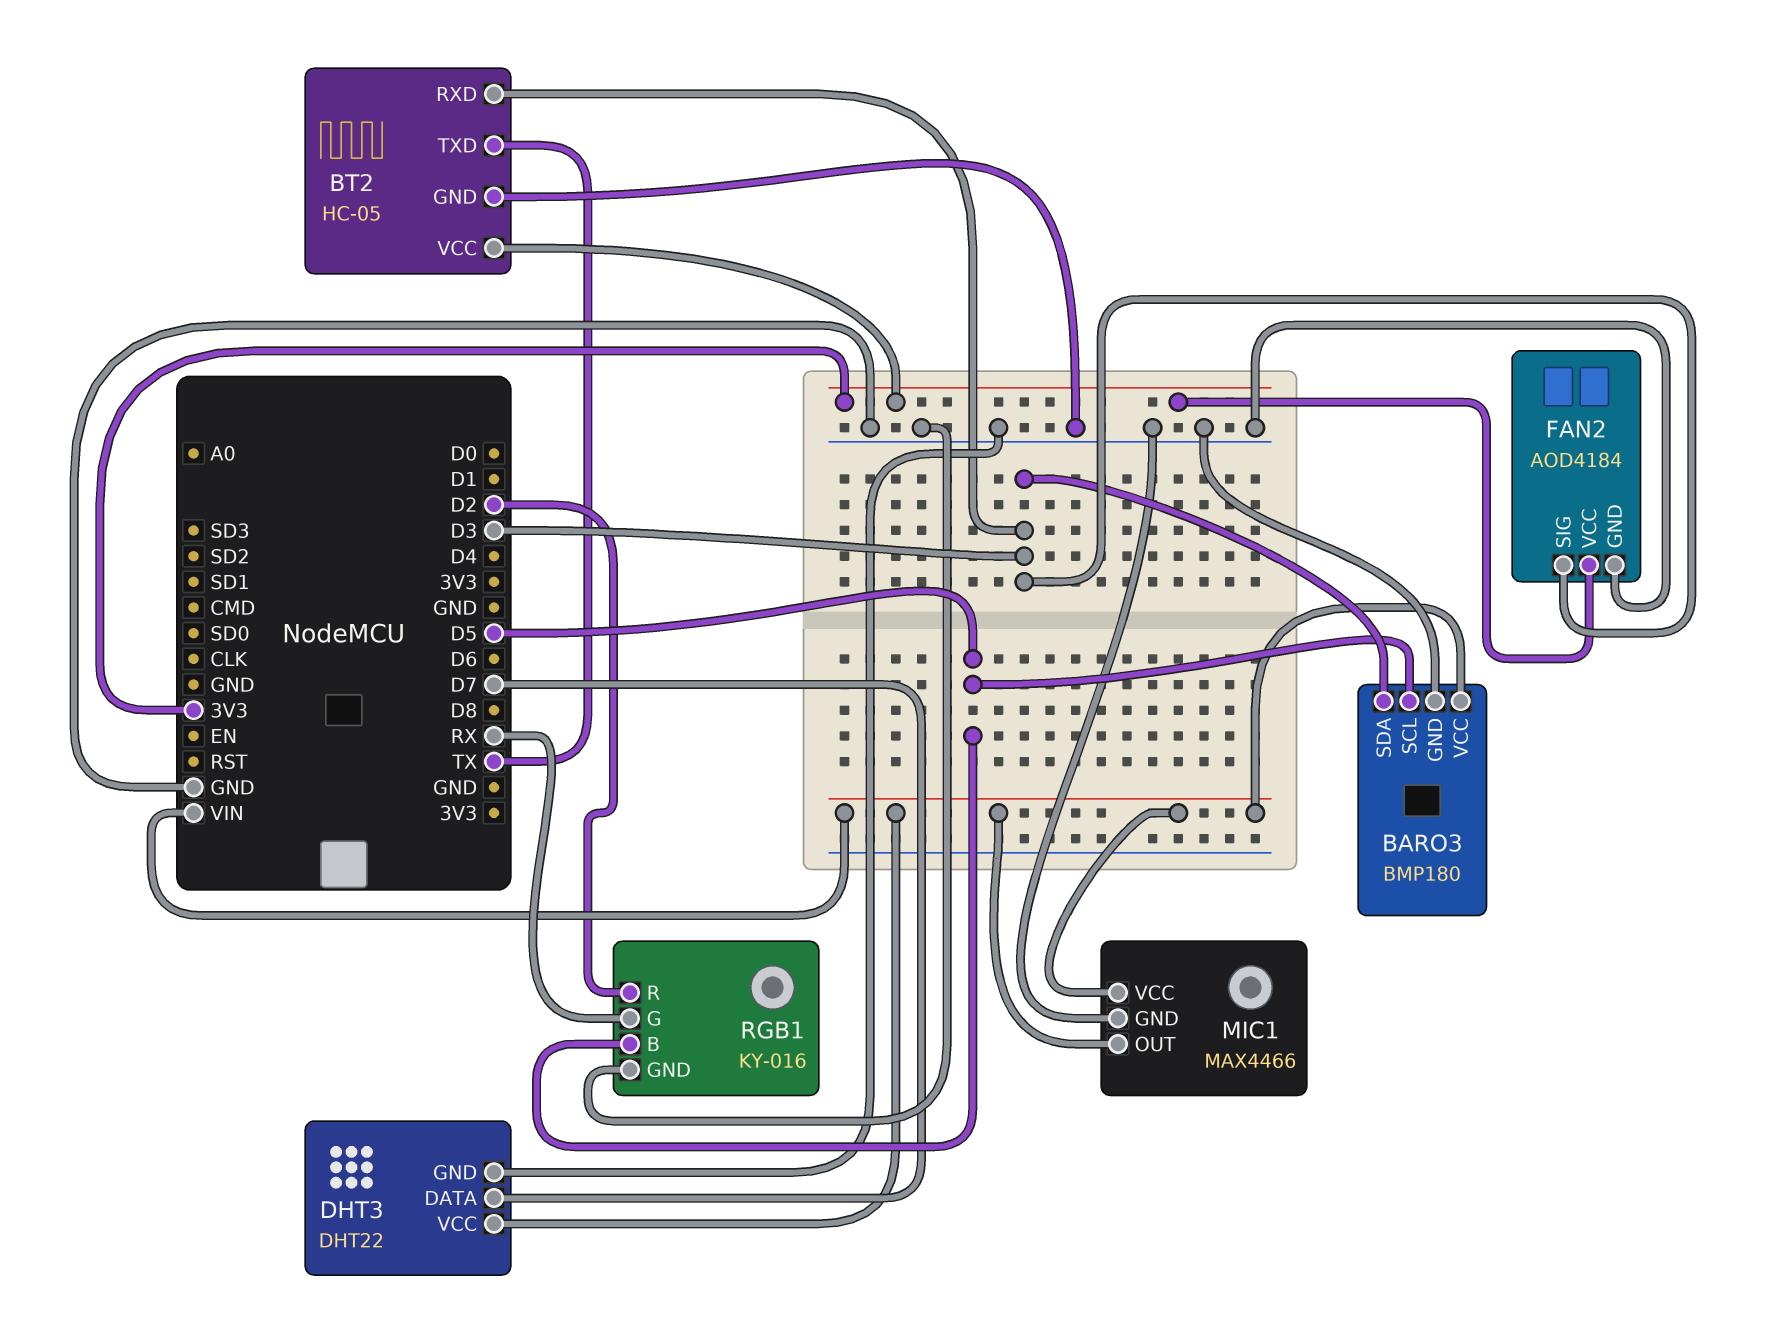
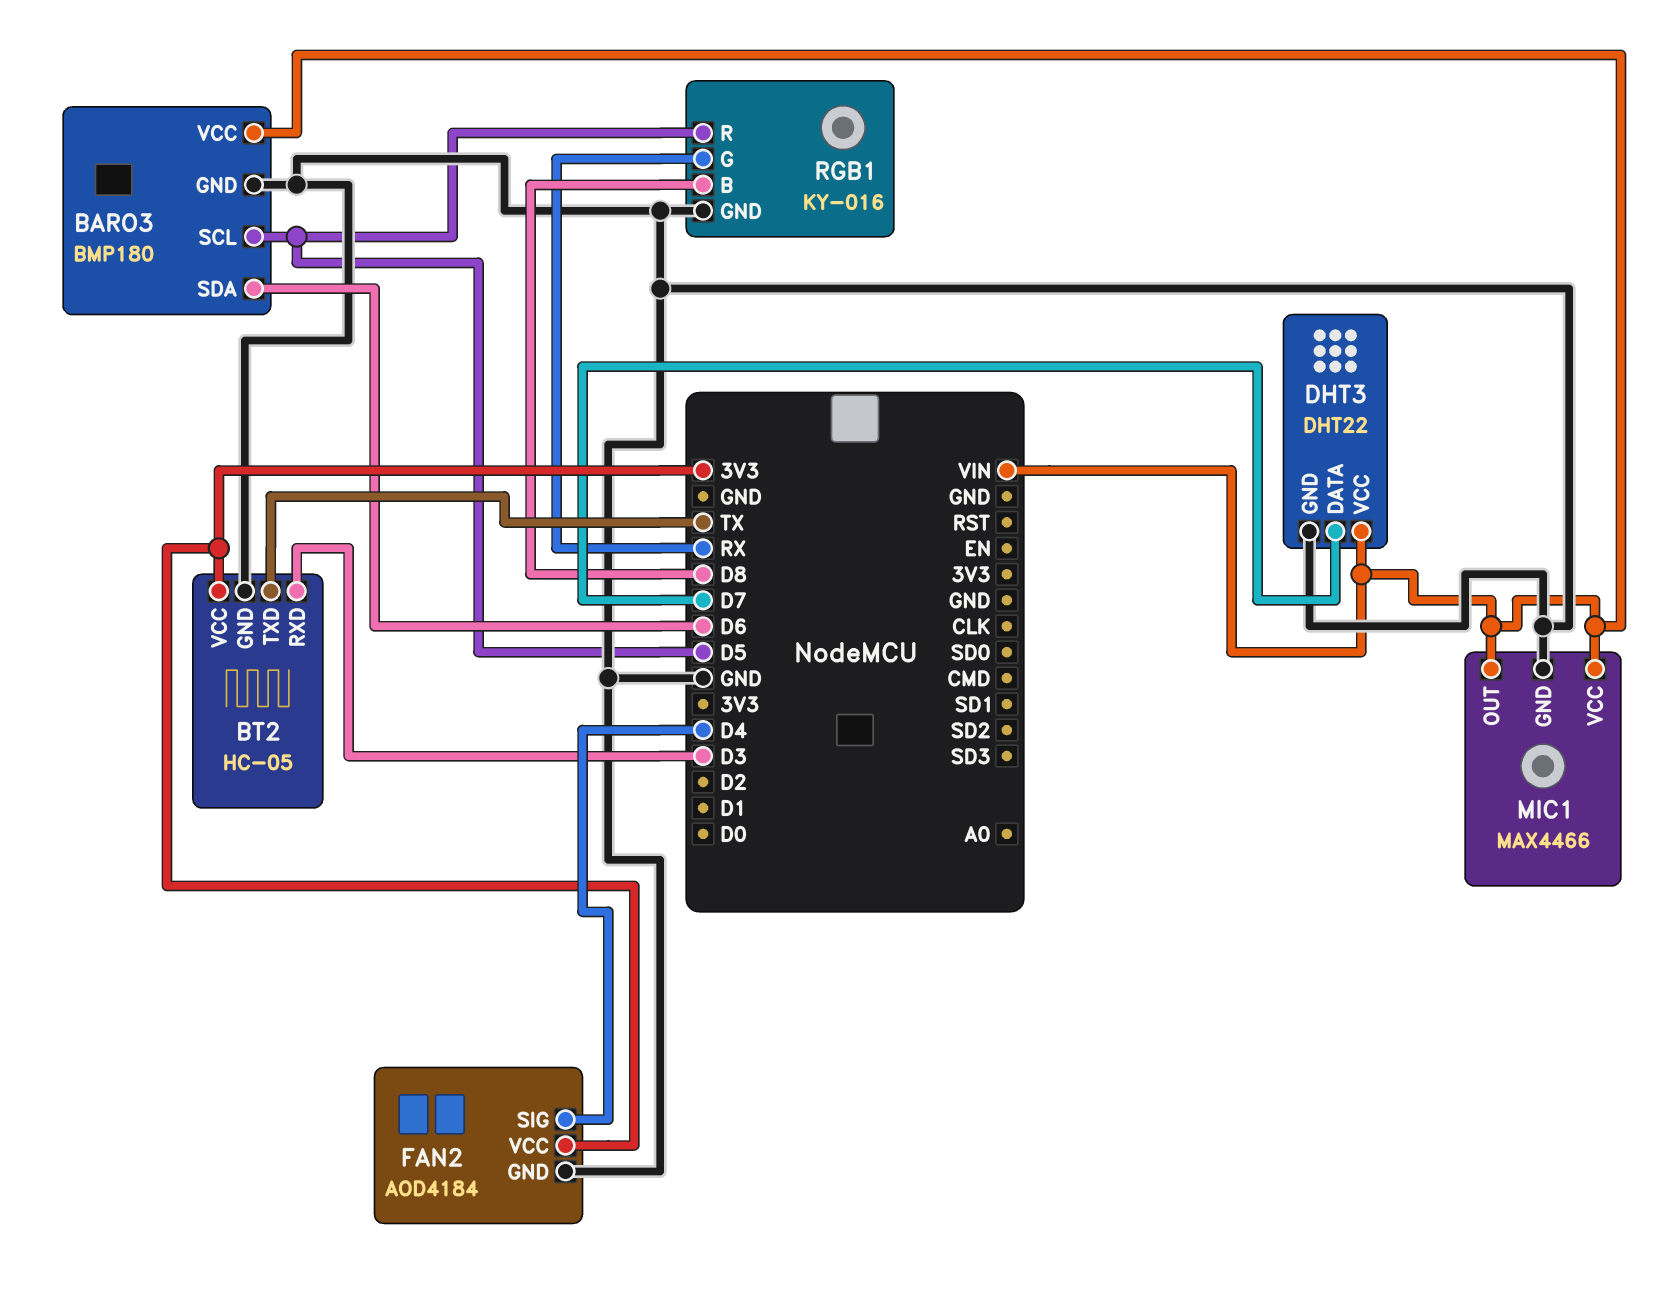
BARO3 pin SDA: D3 -> D6
FAN2 pin SIG: D3 -> D4
RGB1 pin B: D5 -> D8
RGB1 pin R: D2 -> D5

